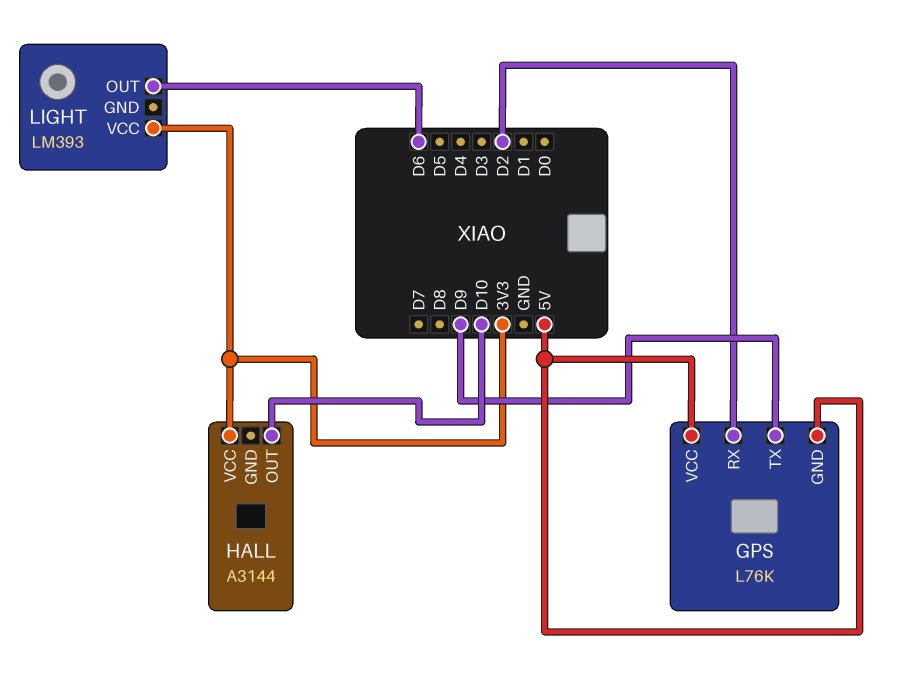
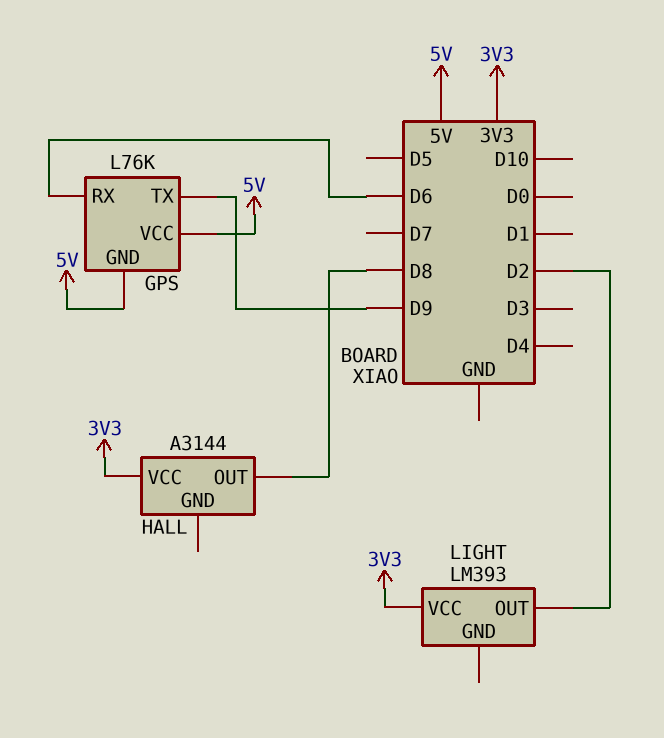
GPS pin RX: D2 -> D6
HALL pin OUT: D10 -> D8
LIGHT pin OUT: D6 -> D2

